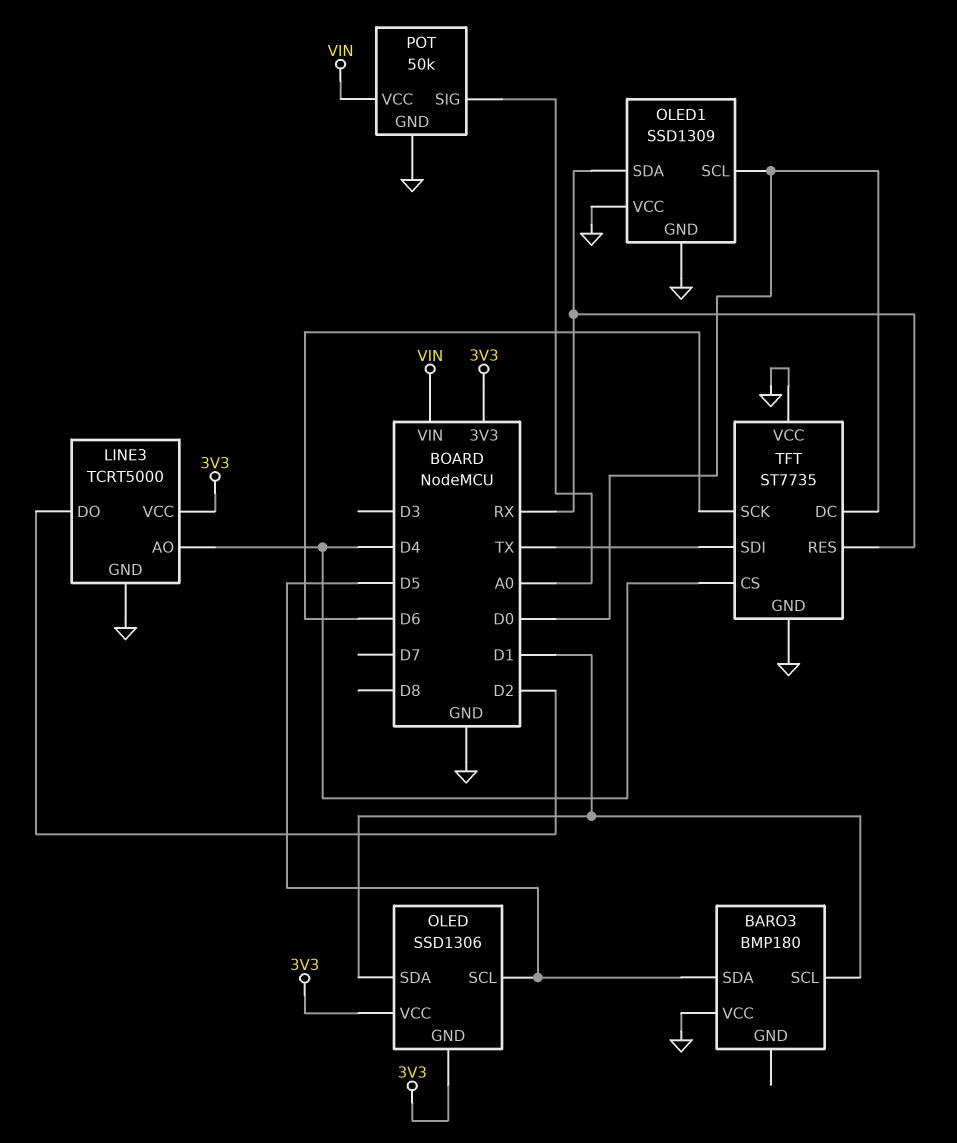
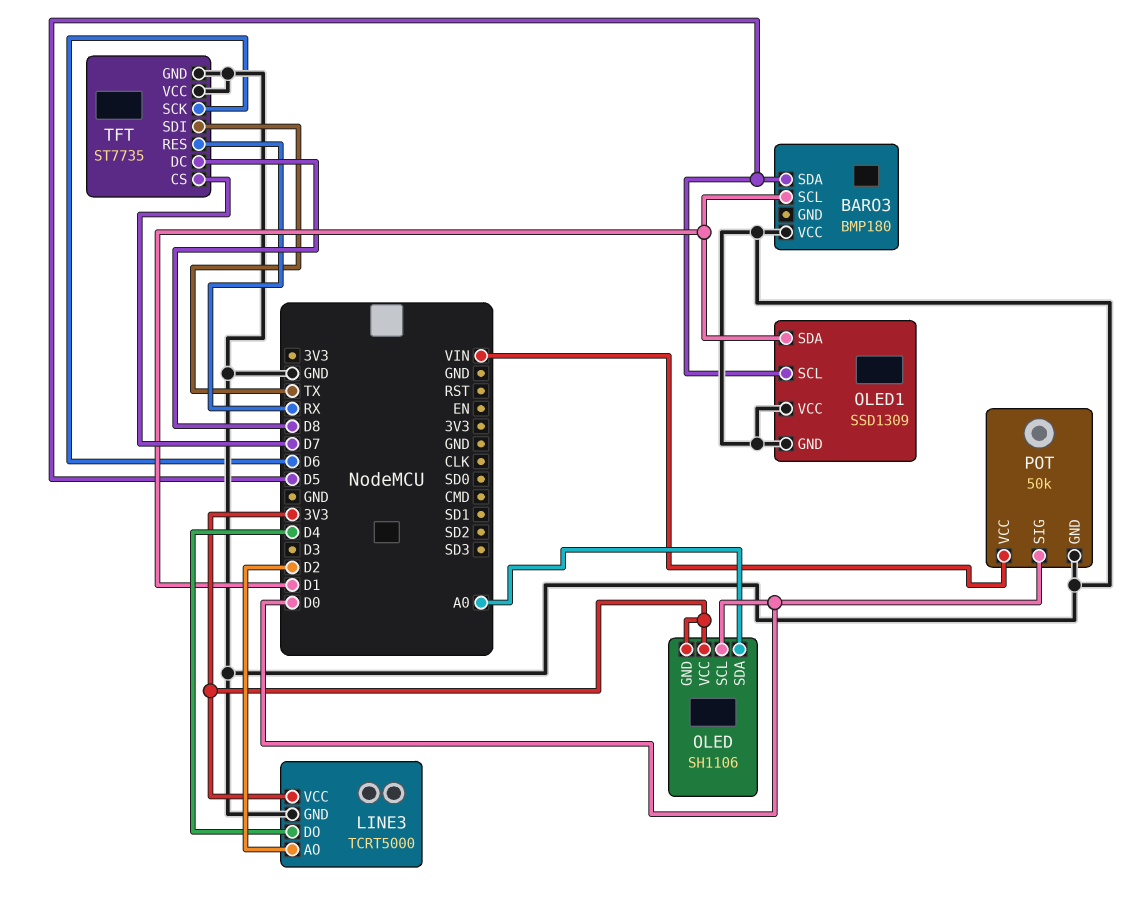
LINE3 pin AO: D4 -> D2
LINE3 pin DO: D2 -> D4
OLED: SSD1306 -> SH1106
OLED pin SCL: D5 -> D0
OLED pin SDA: D1 -> A0
OLED1 pin SCL: D0 -> D5
OLED1 pin SDA: RX -> D1
POT pin SIG: A0 -> D0
TFT pin CS: D4 -> D7
TFT pin DC: D0 -> D8

